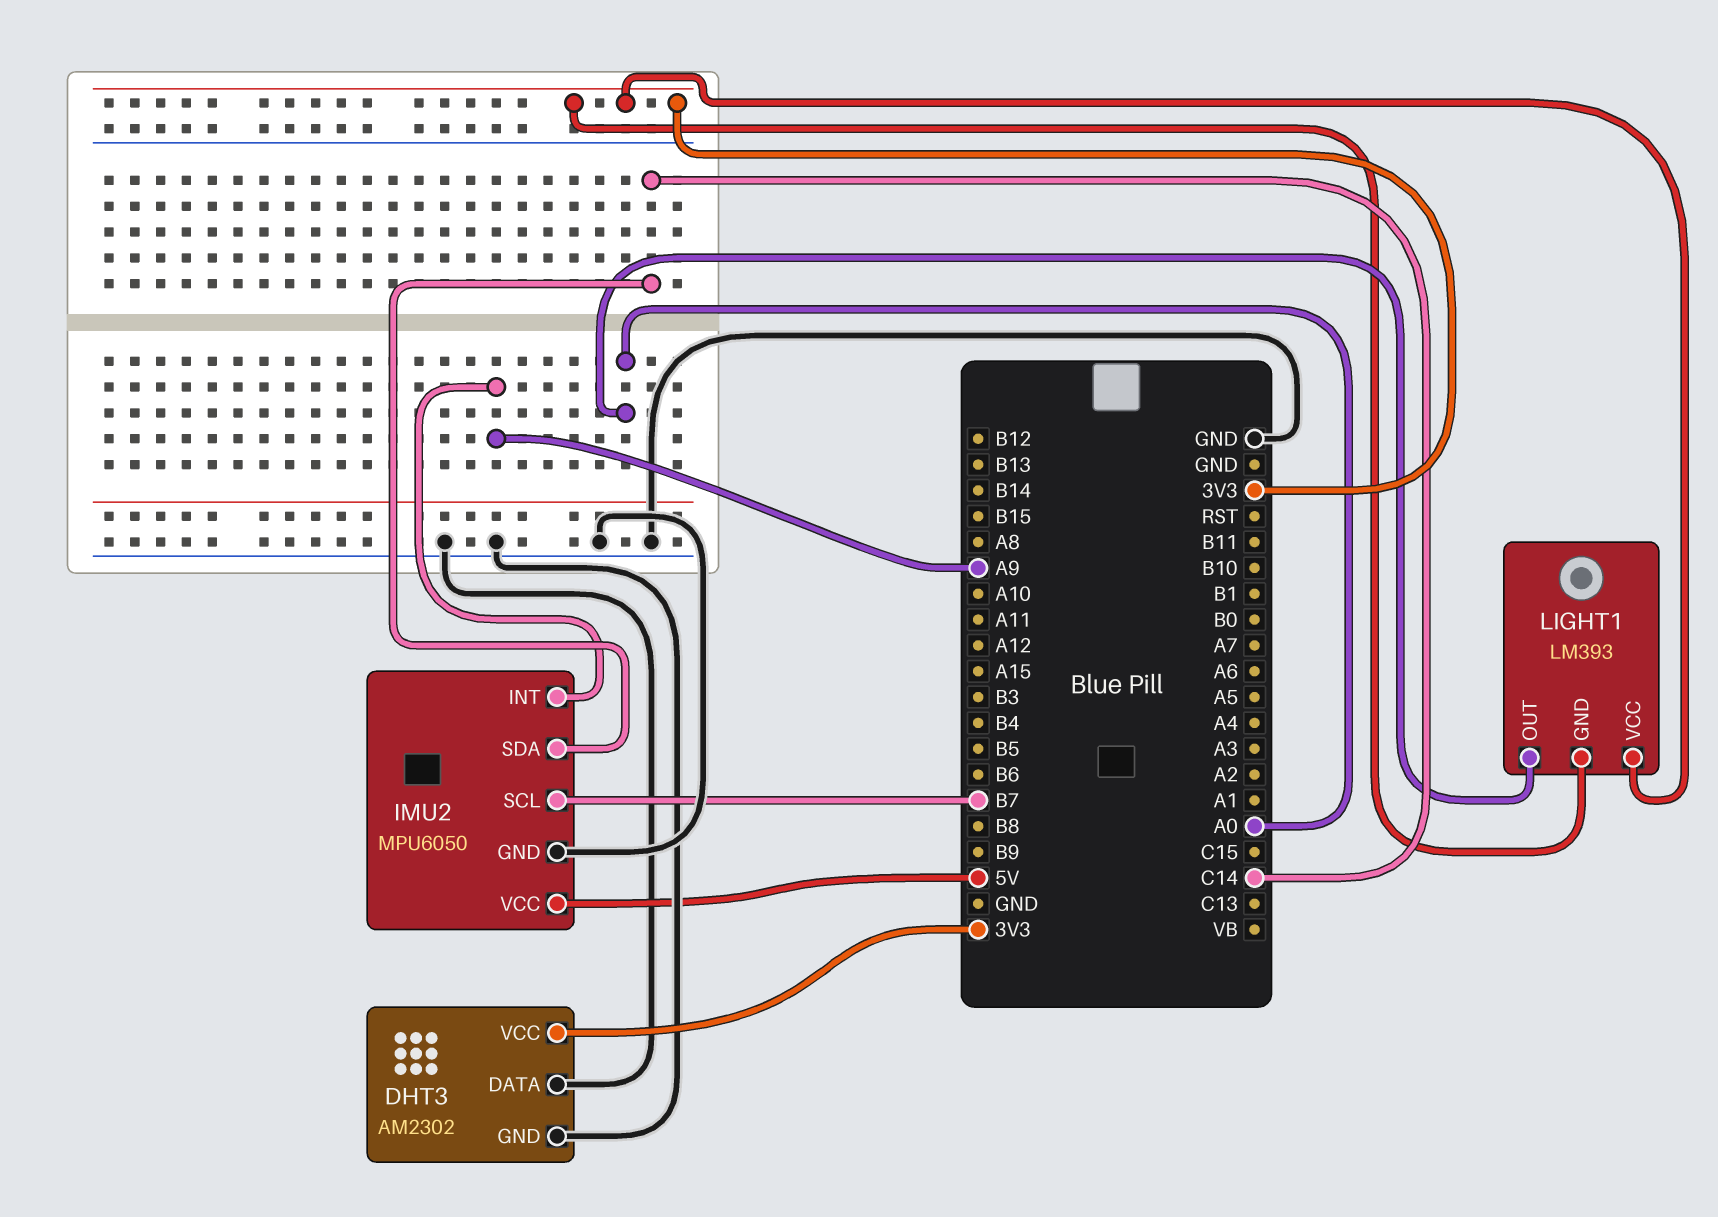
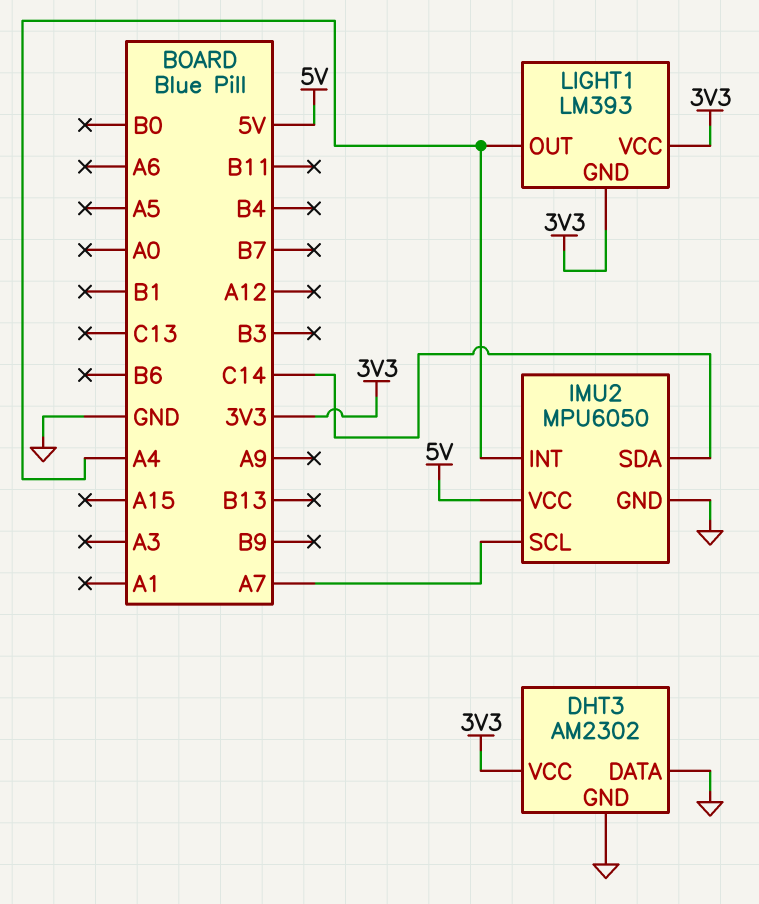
IMU2 pin INT: A9 -> A4
IMU2 pin SCL: B7 -> A7
LIGHT1 pin OUT: A0 -> A4

